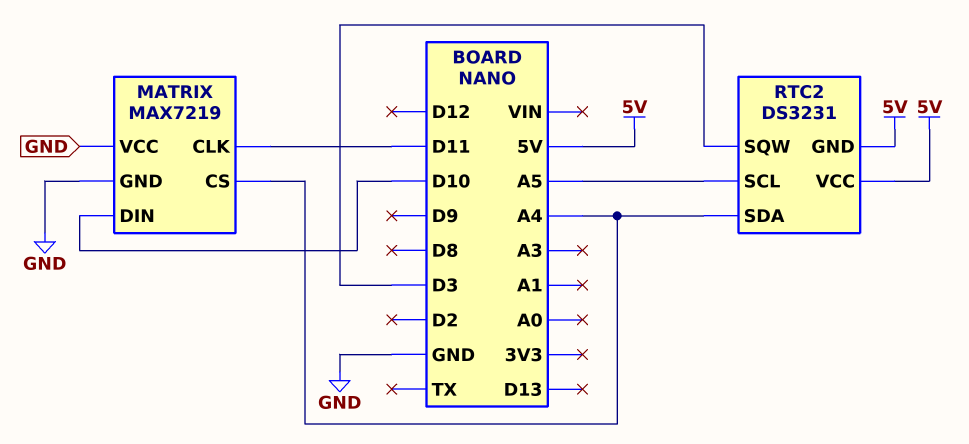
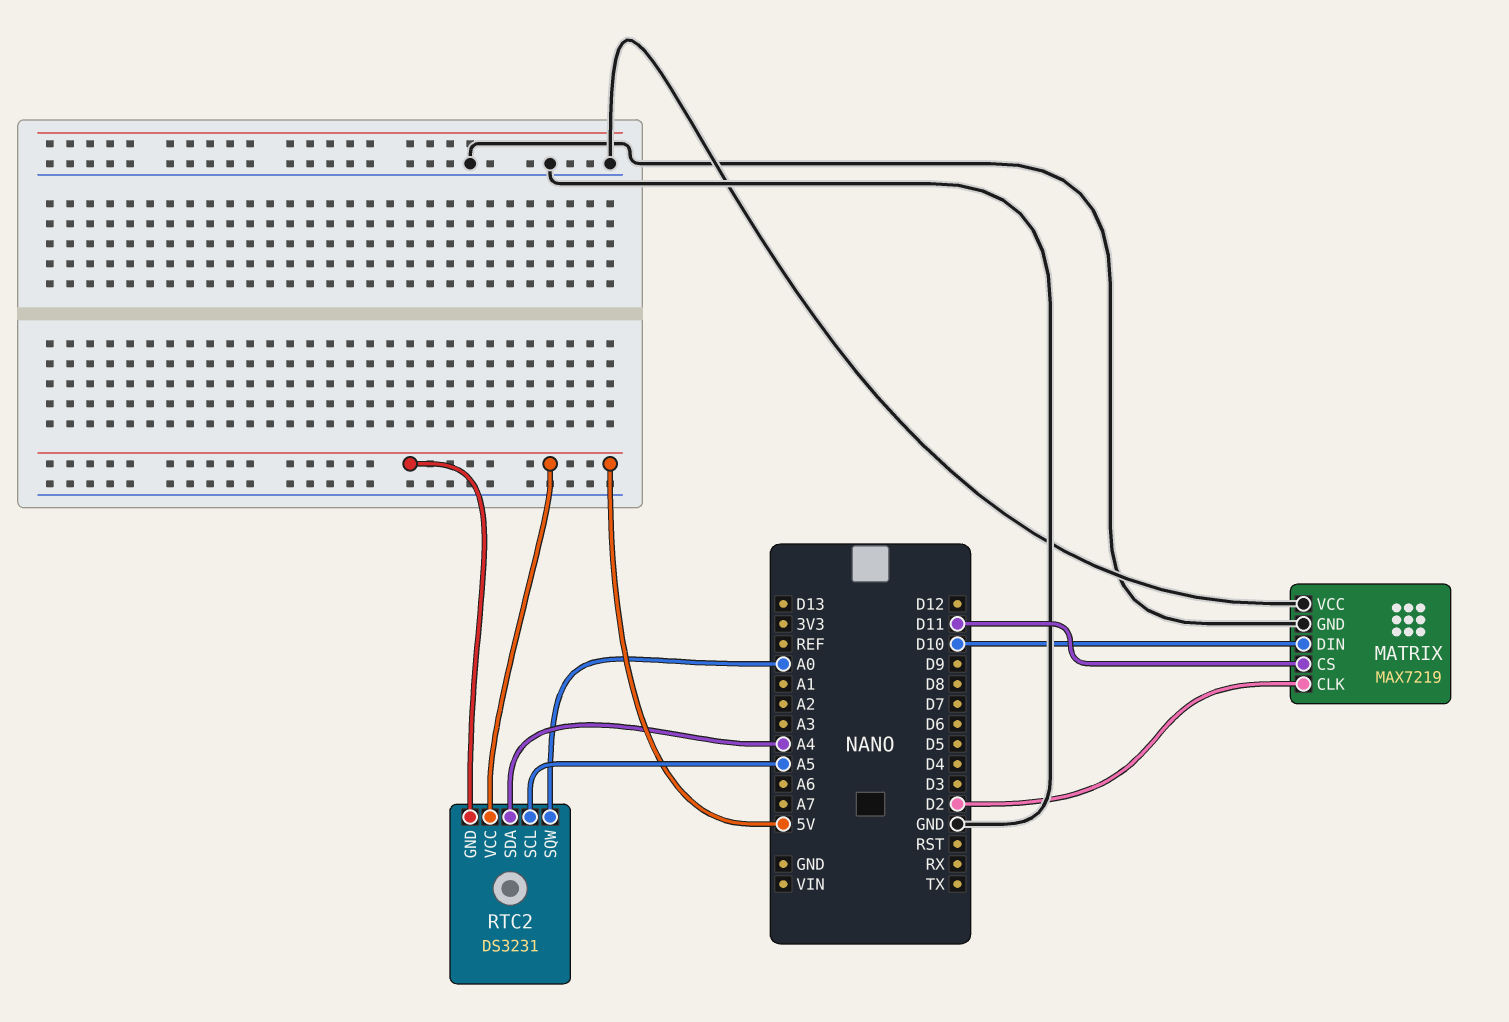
MATRIX pin CLK: D11 -> D2
MATRIX pin CS: A4 -> D11
RTC2 pin SQW: D3 -> A0

